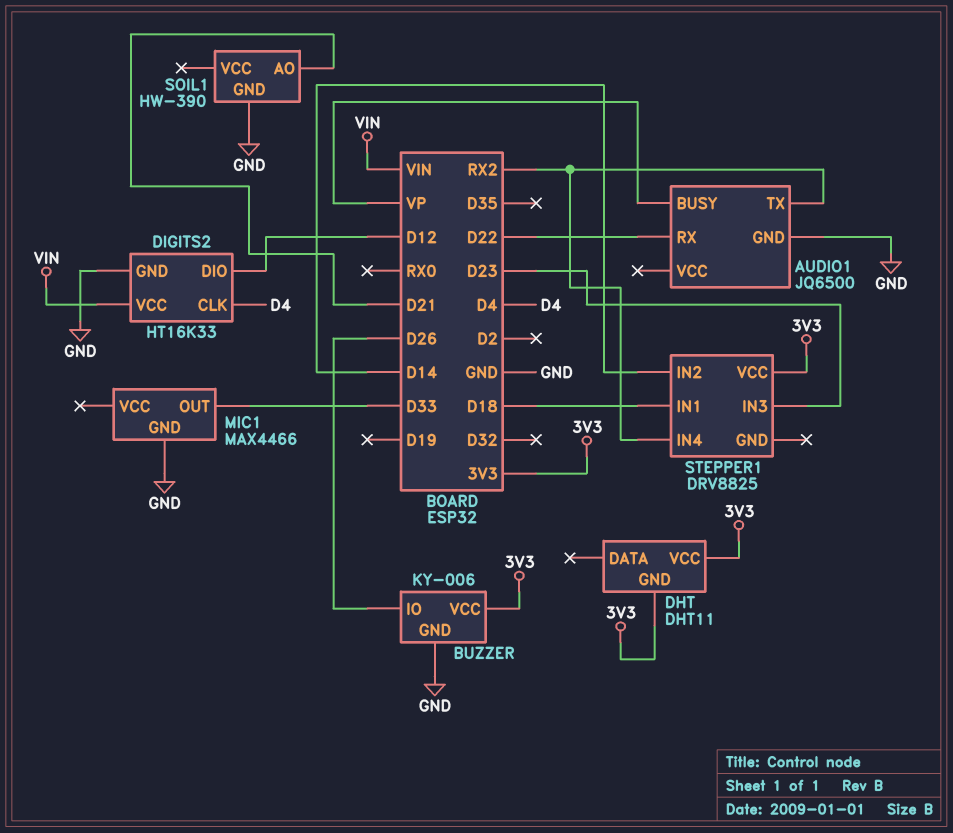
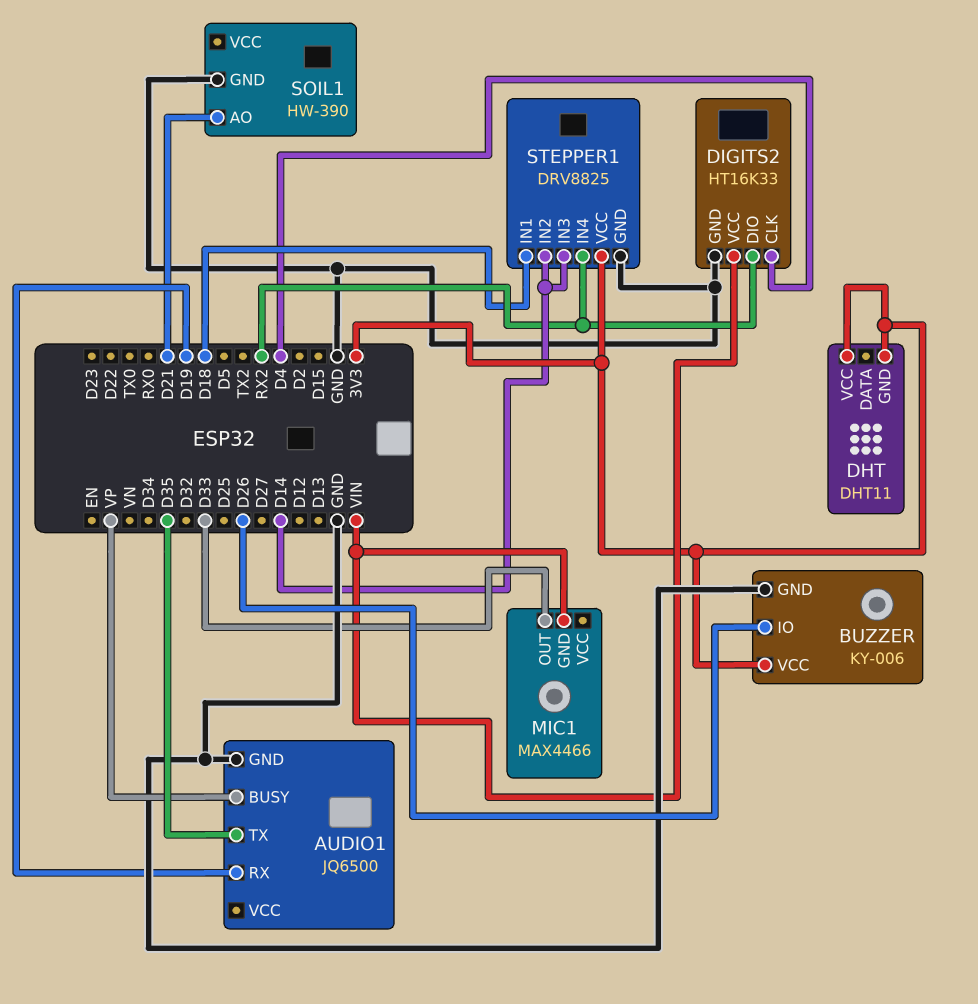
AUDIO1 pin RX: D22 -> D19
AUDIO1 pin TX: RX2 -> D35
DIGITS2 pin DIO: D12 -> RX2
MIC1 pin GND: GND -> VIN
STEPPER1 pin GND: none -> GND
STEPPER1 pin IN3: D23 -> D14

